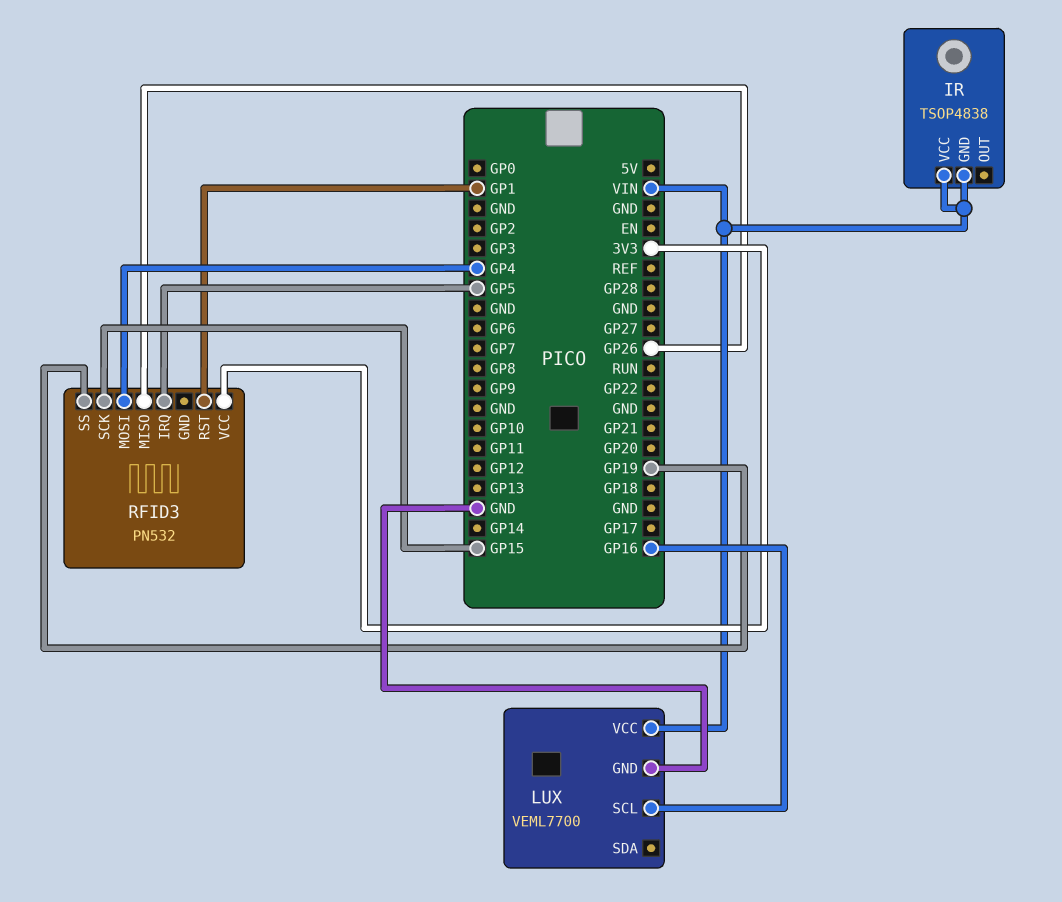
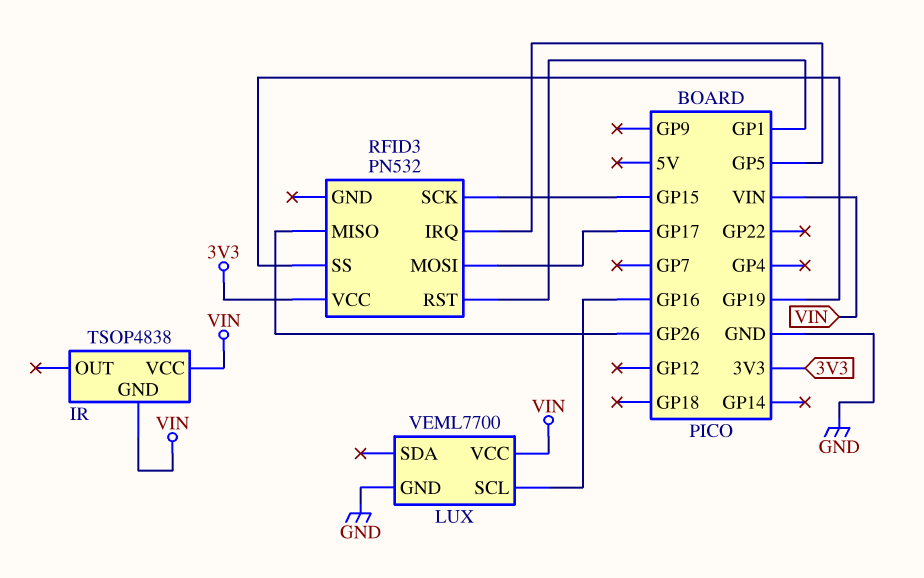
RFID3 pin MOSI: GP4 -> GP17

